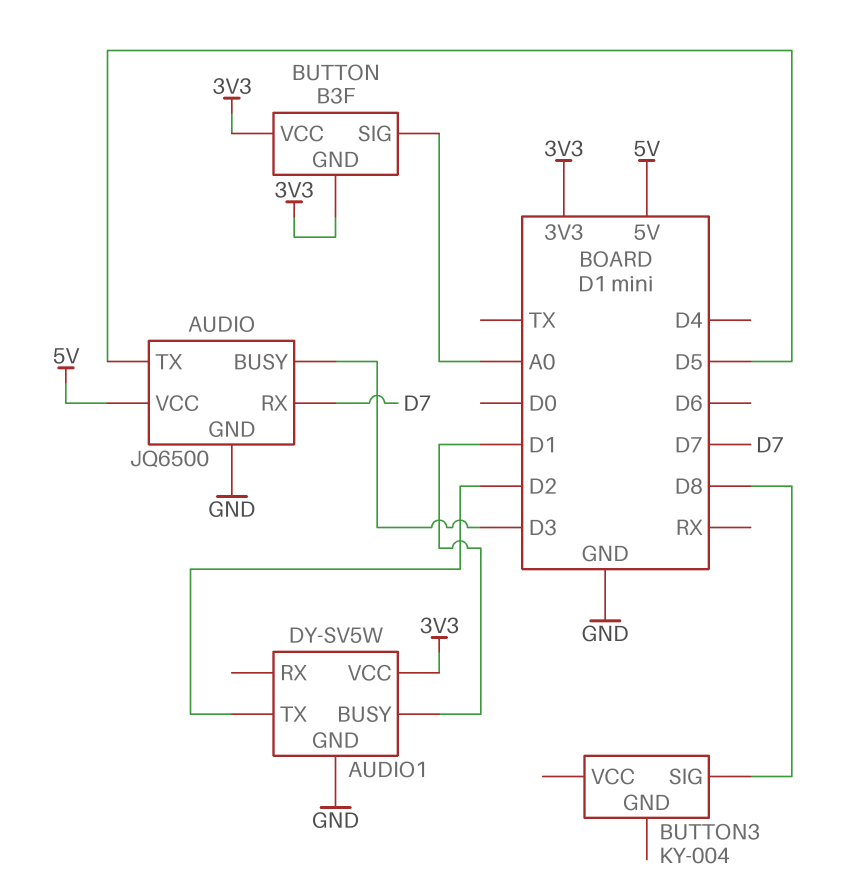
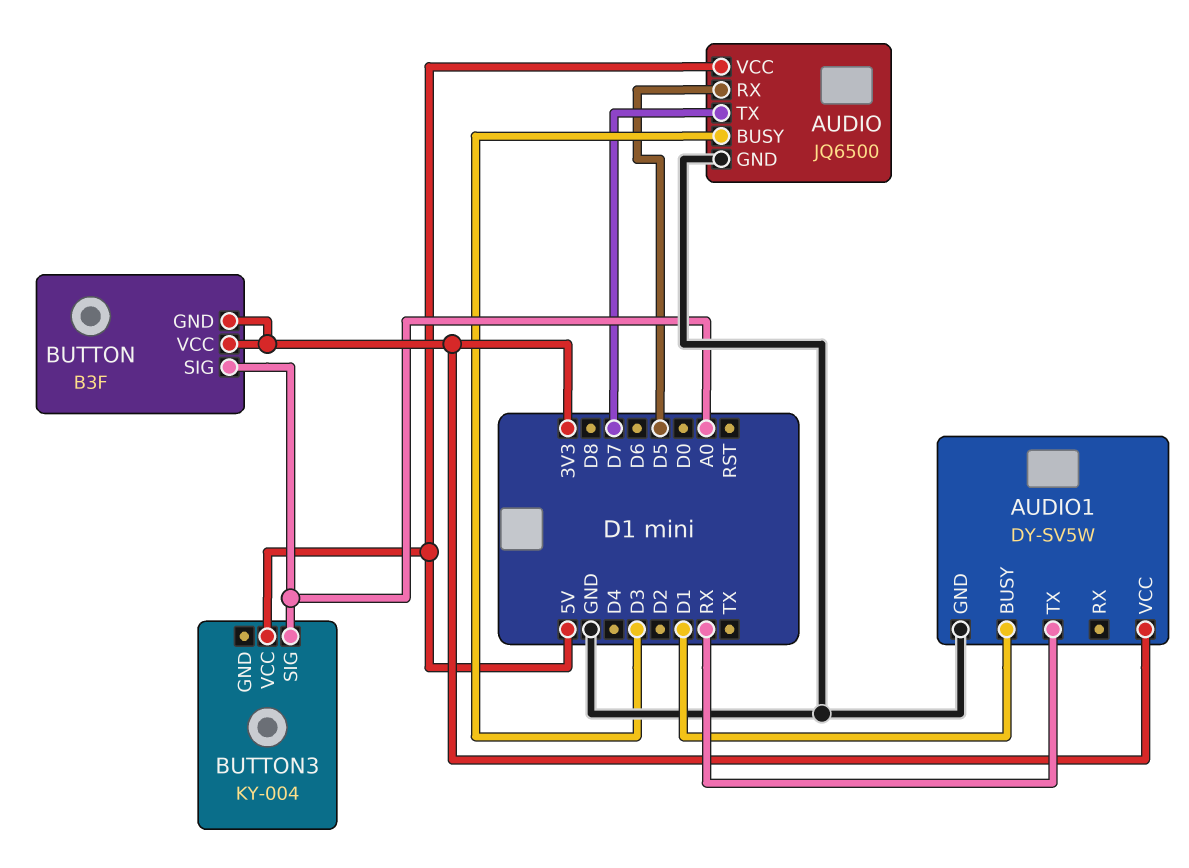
AUDIO pin RX: D7 -> D5
AUDIO pin TX: D5 -> D7
AUDIO1 pin TX: D2 -> RX
BUTTON3 pin SIG: D8 -> A0
BUTTON3 pin VCC: none -> 5V

